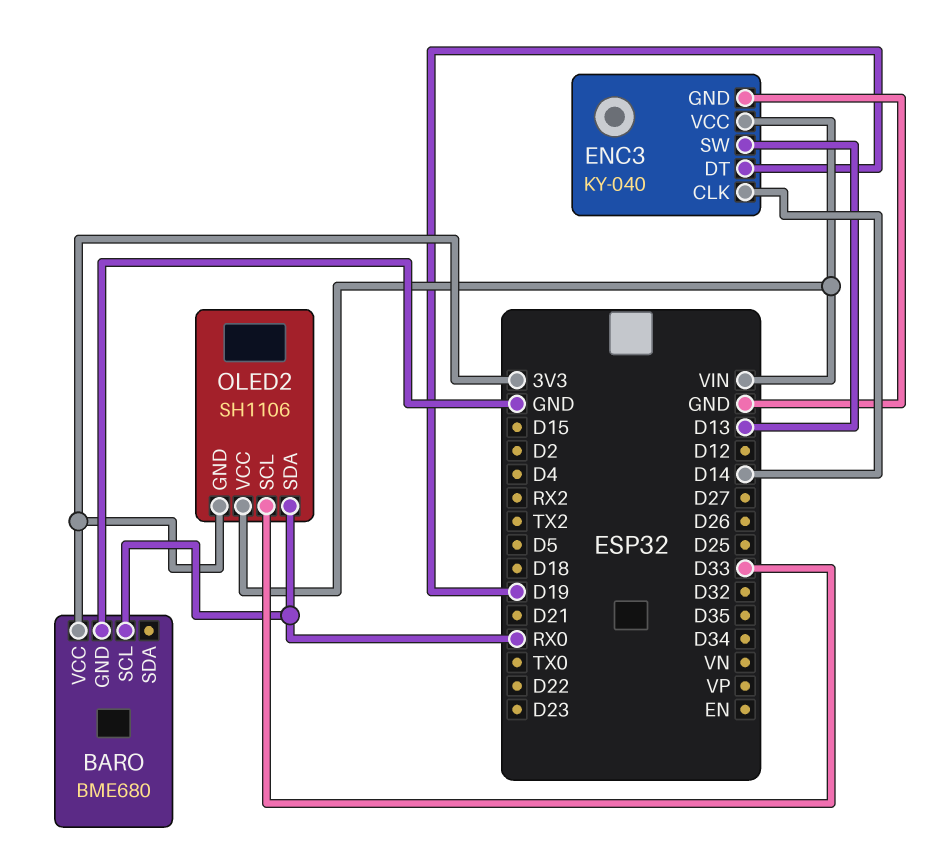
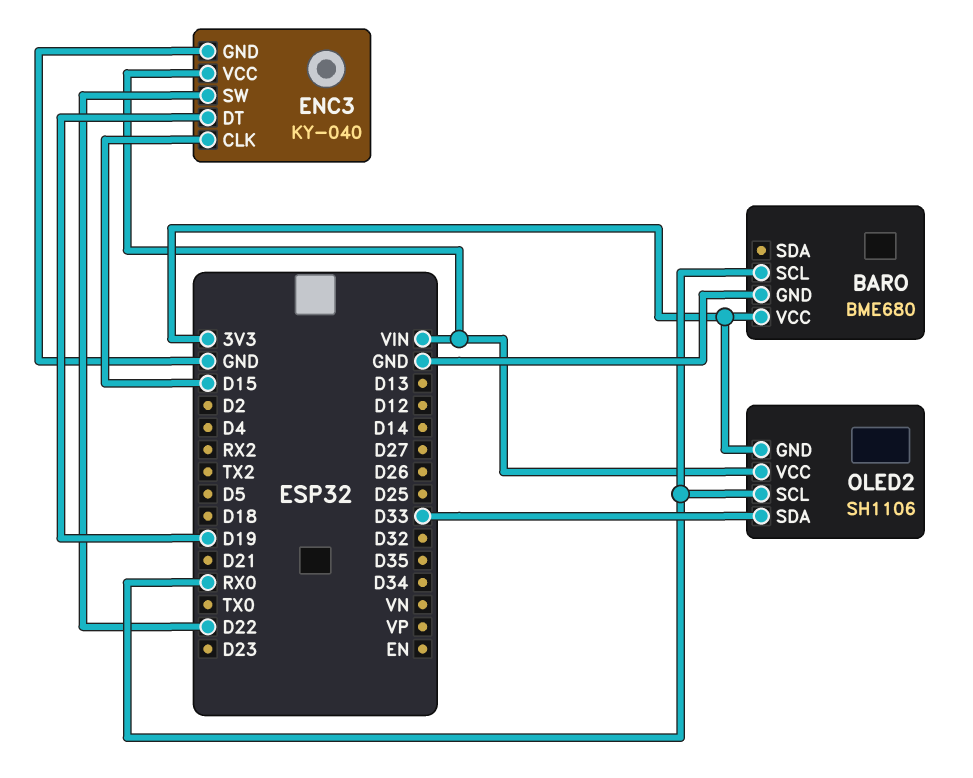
ENC3 pin CLK: D14 -> D15
ENC3 pin SW: D13 -> D22
OLED2 pin SCL: D33 -> RX0
OLED2 pin SDA: RX0 -> D33

